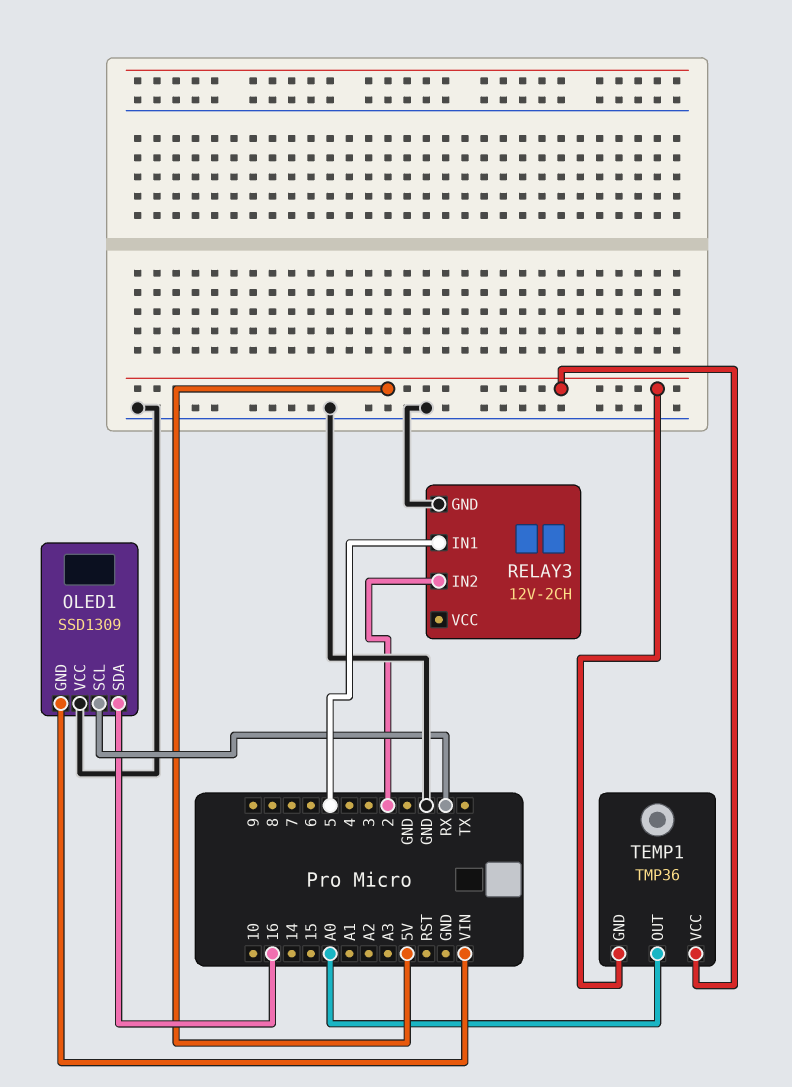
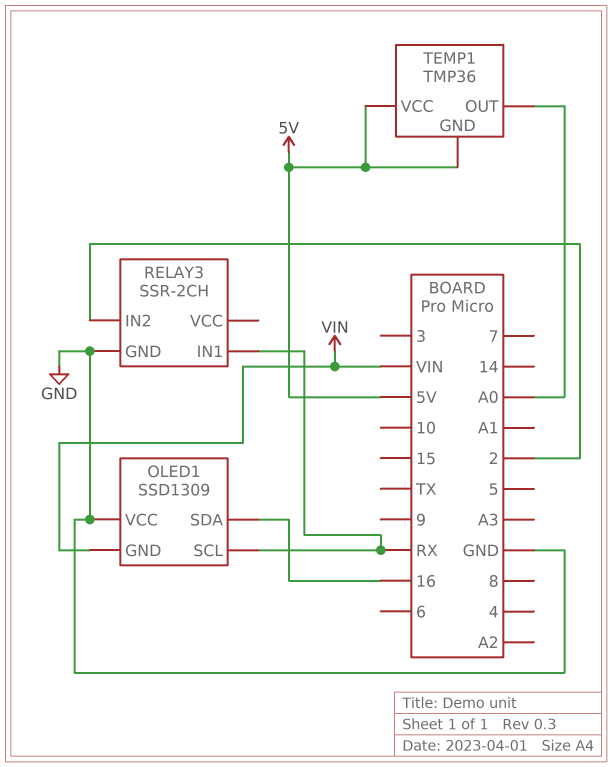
RELAY3: 12V-2CH -> SSR-2CH
RELAY3 pin IN1: 5 -> RX

